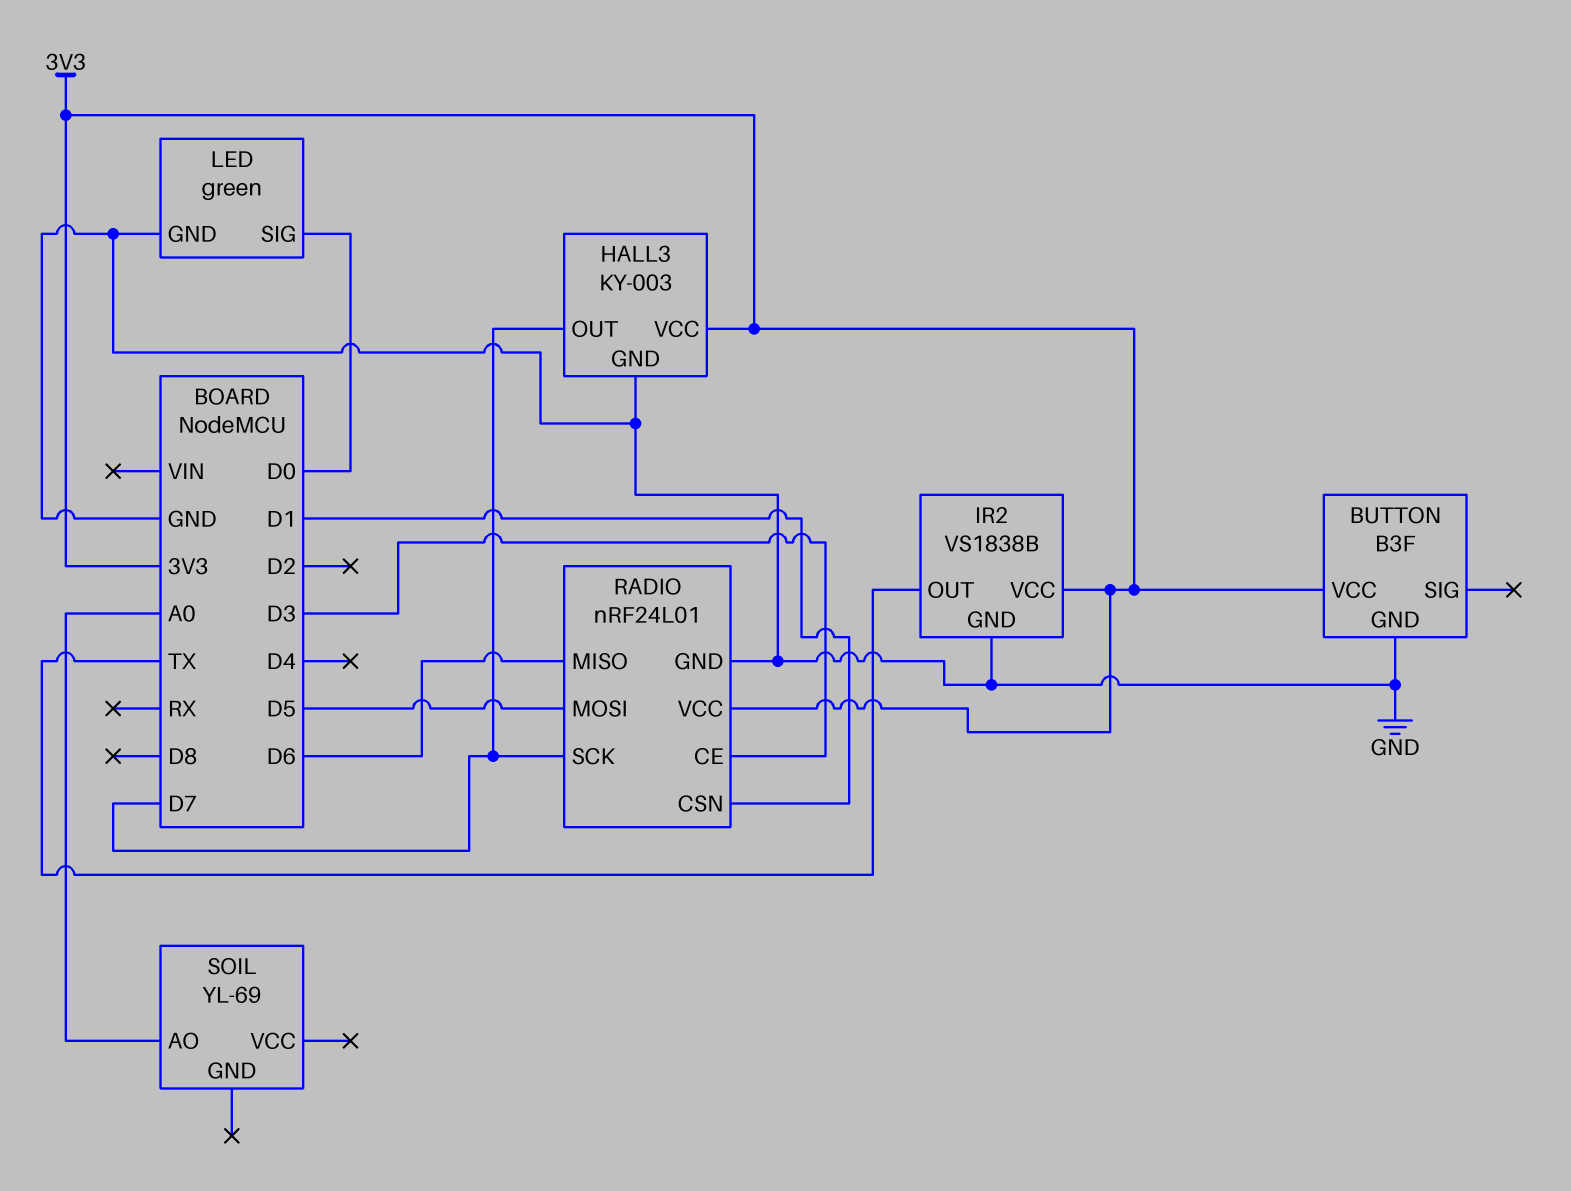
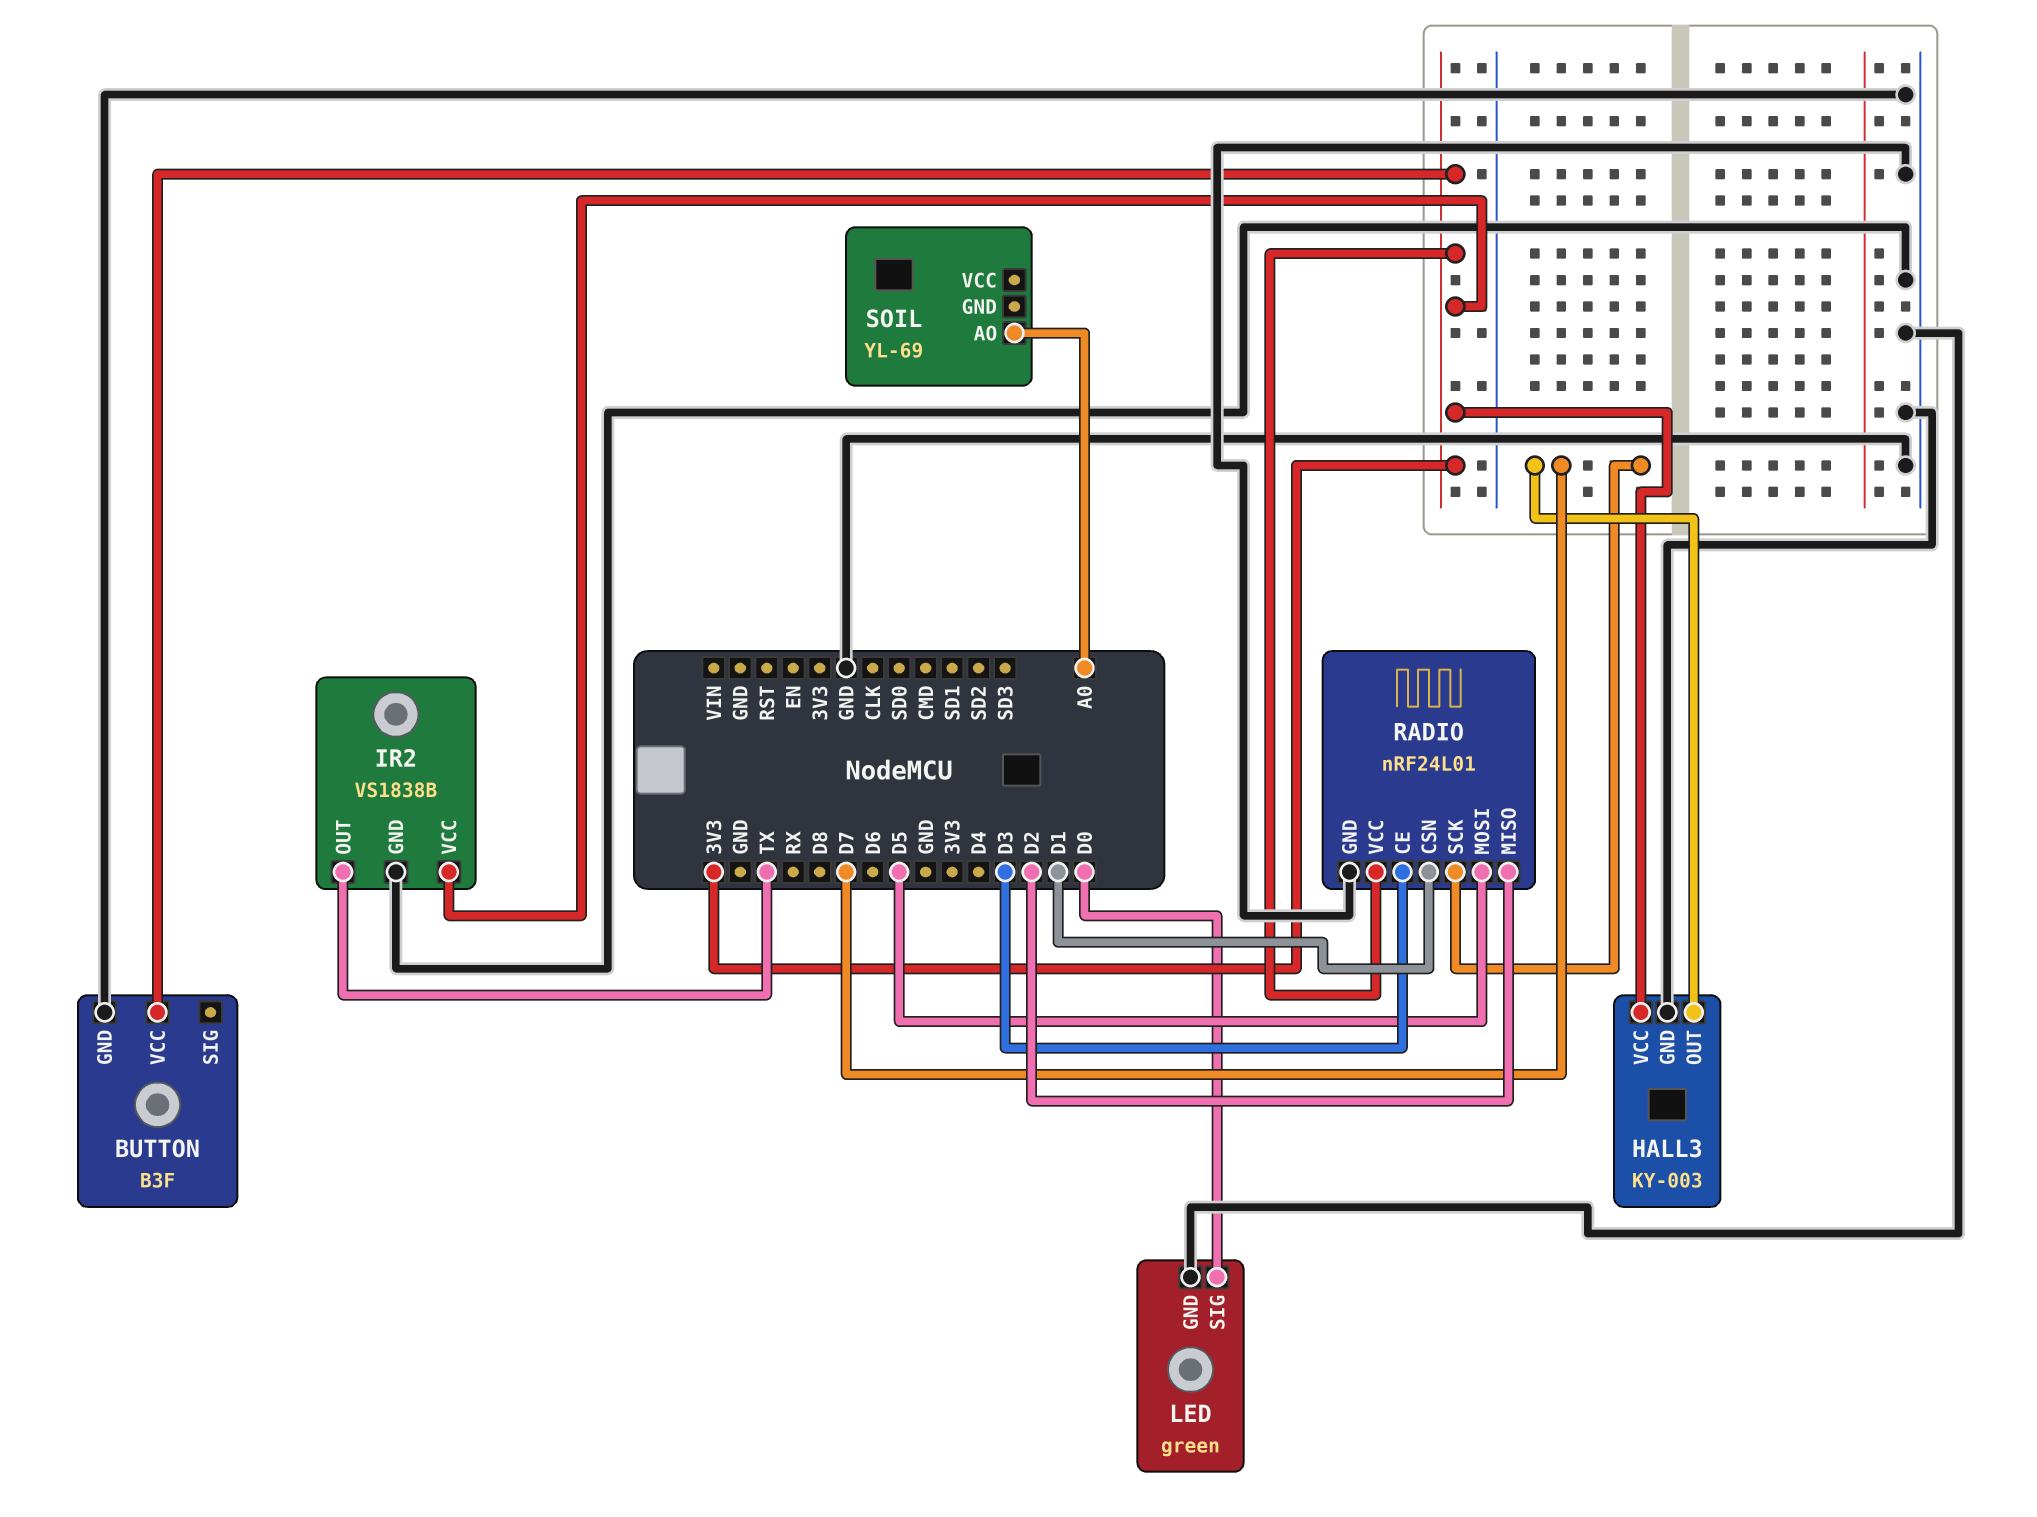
RADIO pin MISO: D6 -> D2

